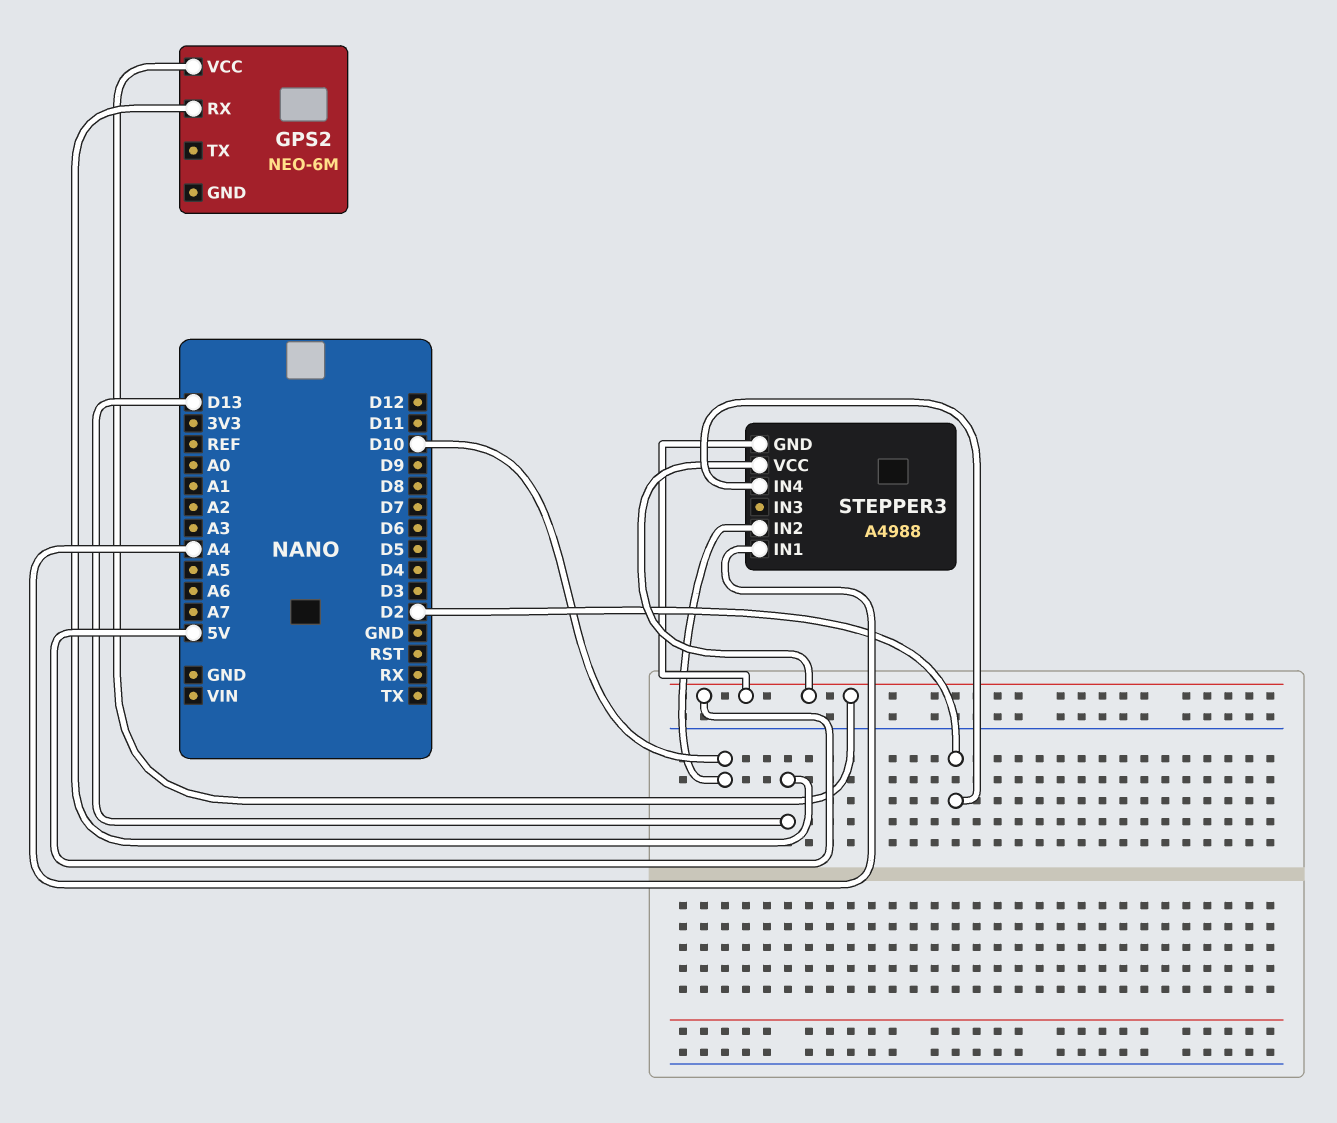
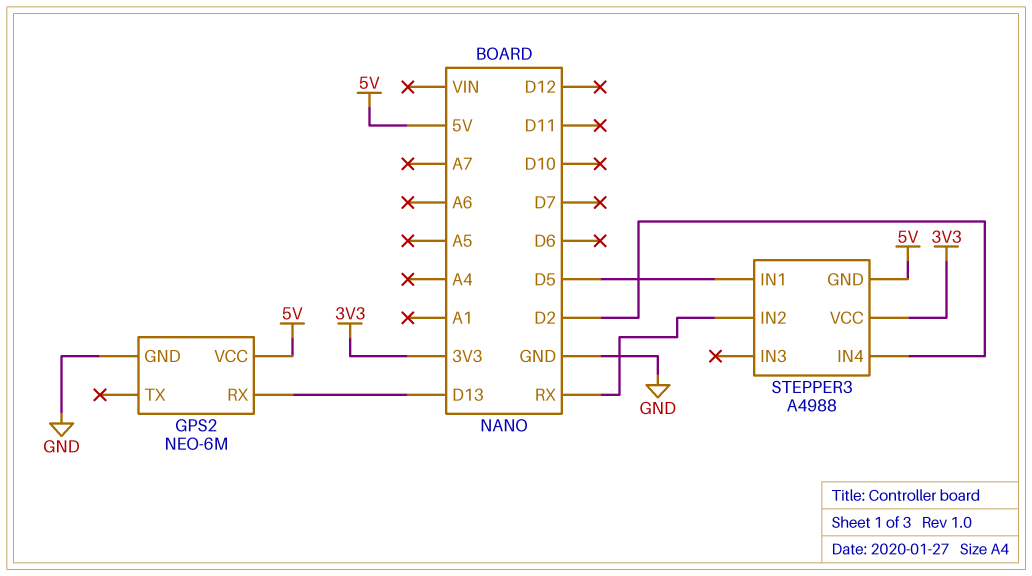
GPS2 pin GND: none -> GND
STEPPER3 pin IN1: A4 -> D5
STEPPER3 pin IN2: D10 -> RX
STEPPER3 pin VCC: 5V -> 3V3

